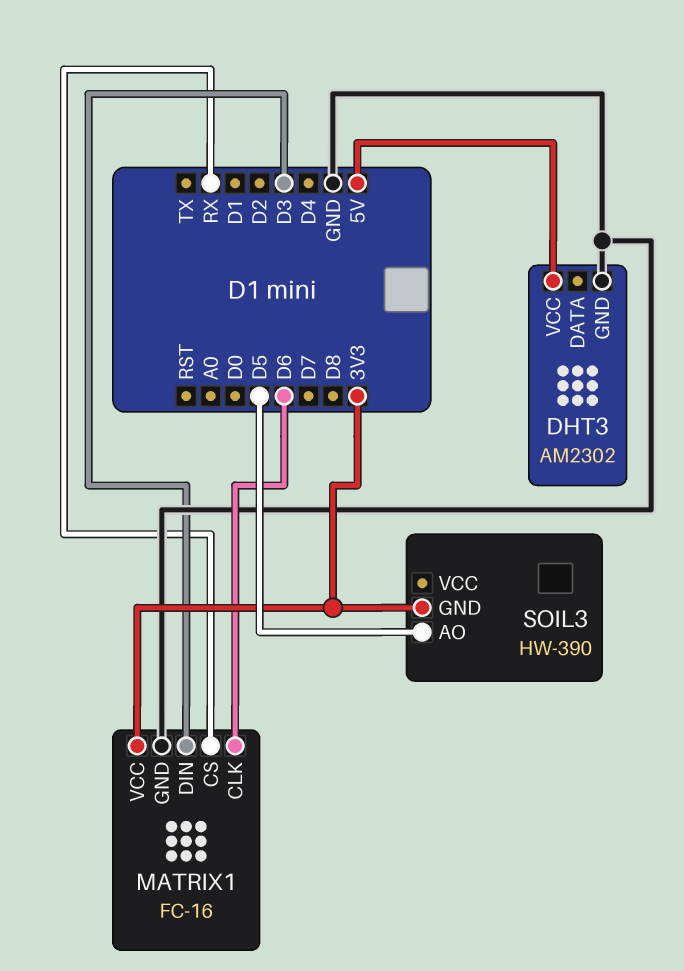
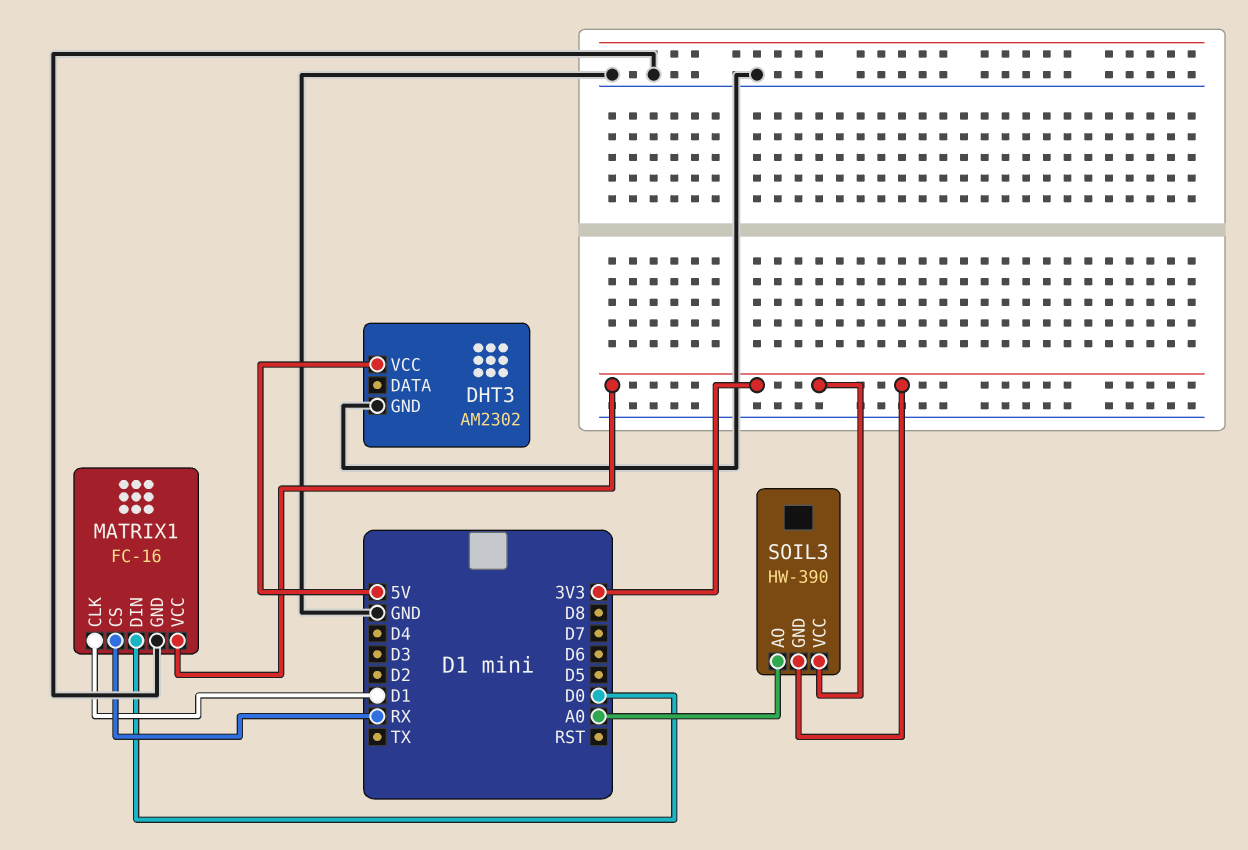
MATRIX1 pin CLK: D6 -> D1
MATRIX1 pin DIN: D3 -> D0
SOIL3 pin AO: D5 -> A0
SOIL3 pin VCC: none -> 3V3

